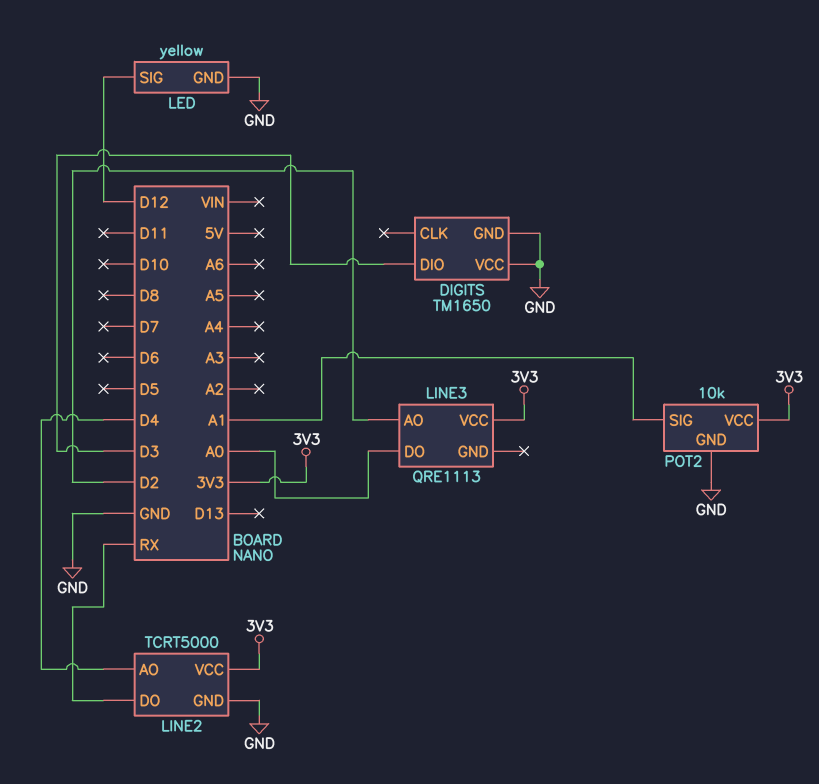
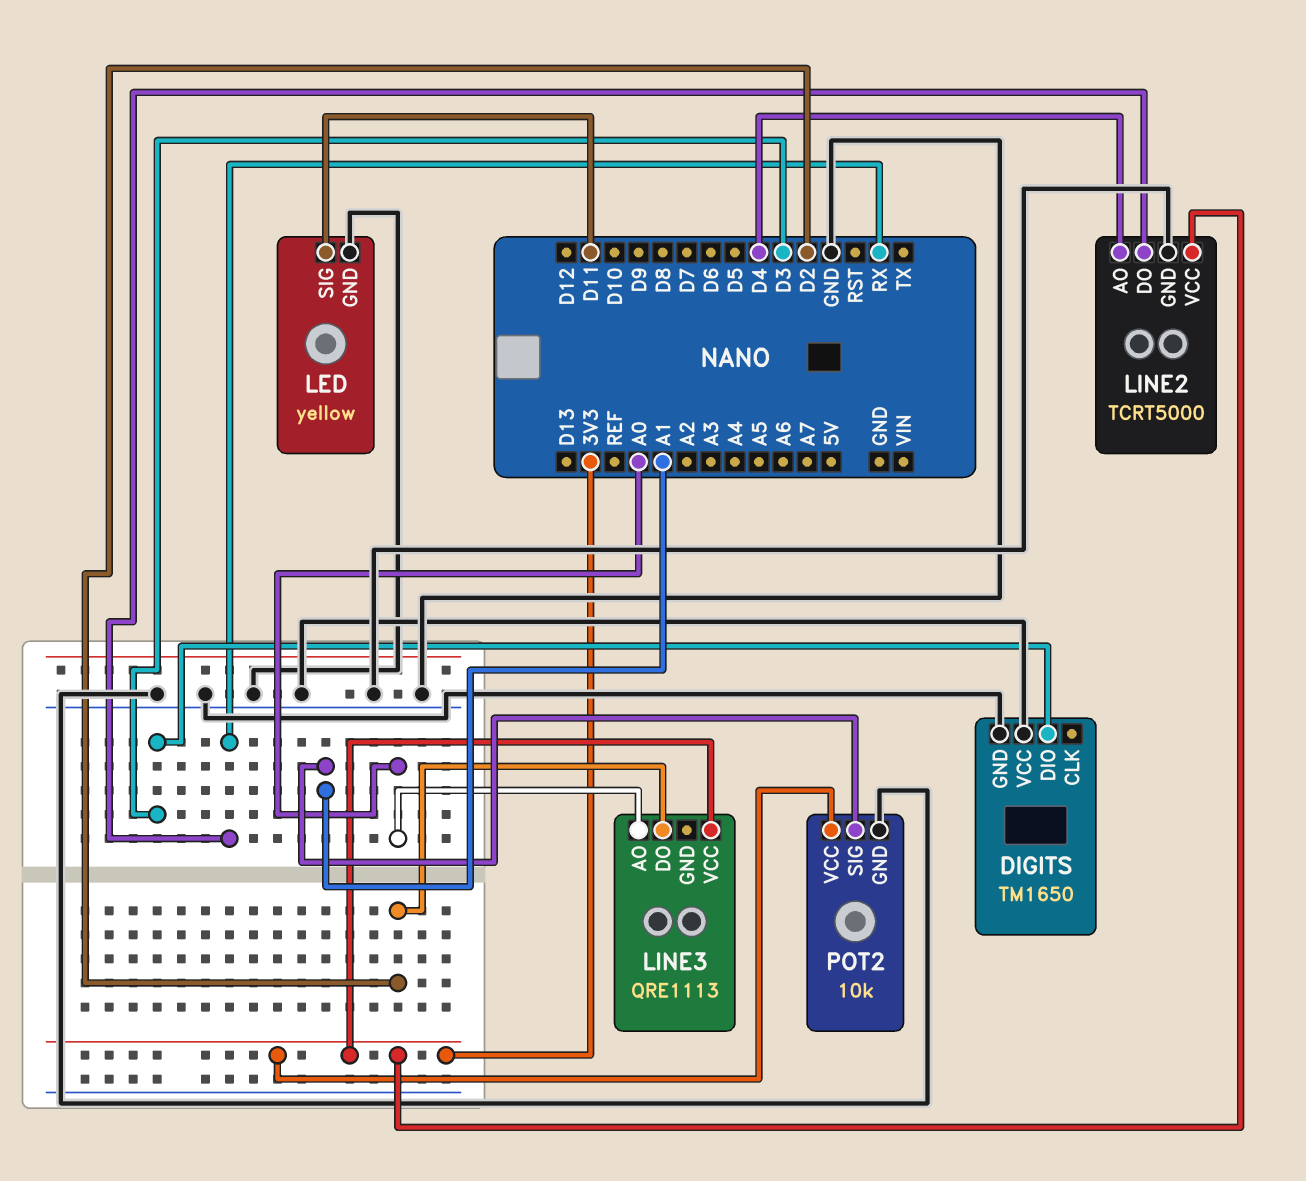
LED pin SIG: D12 -> D11
LINE3 pin AO: D2 -> A0
LINE3 pin DO: A0 -> D2

